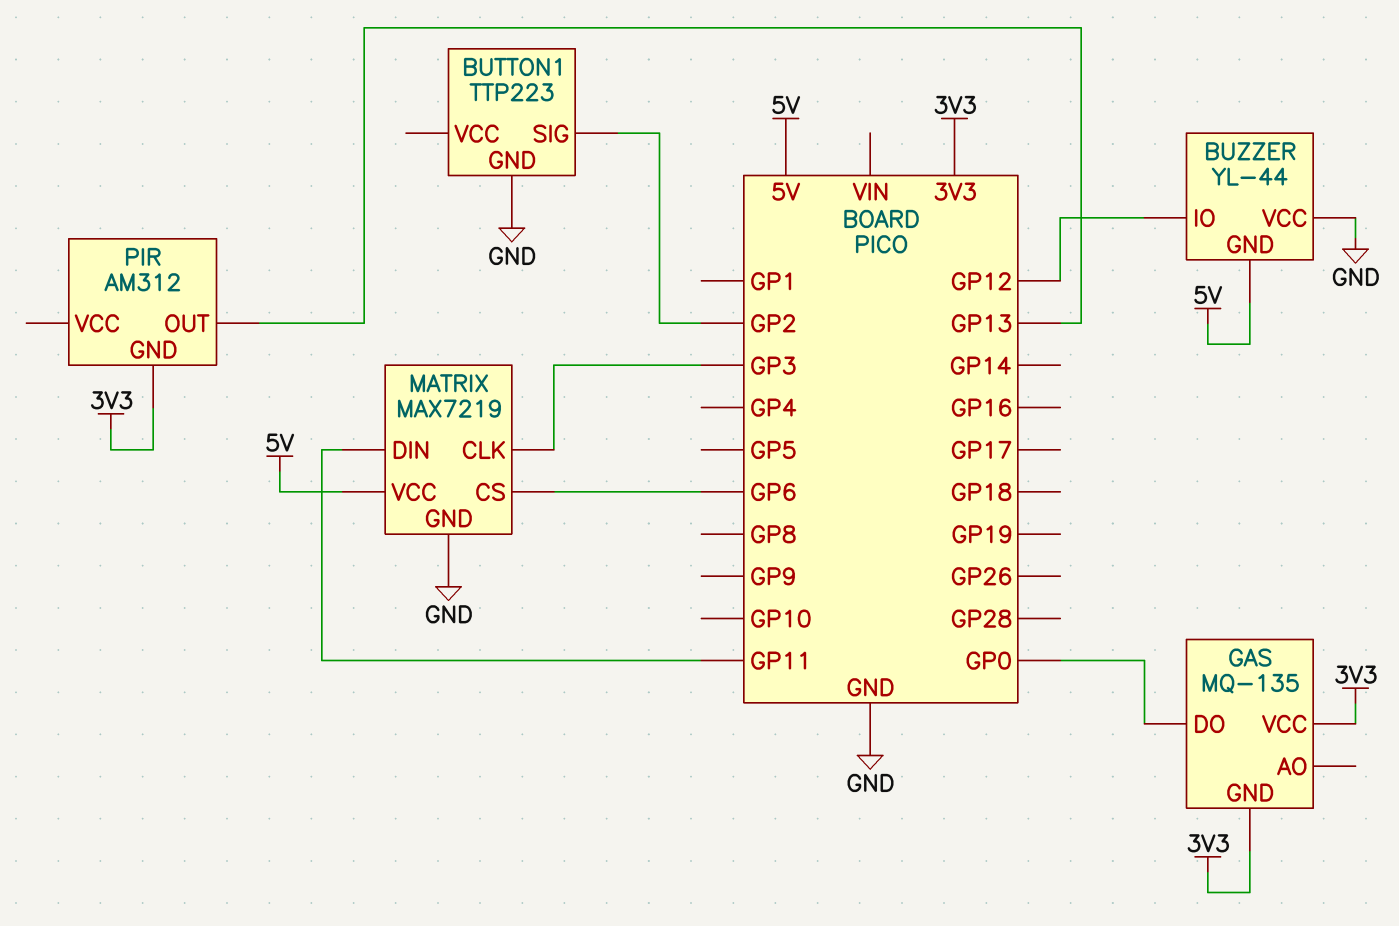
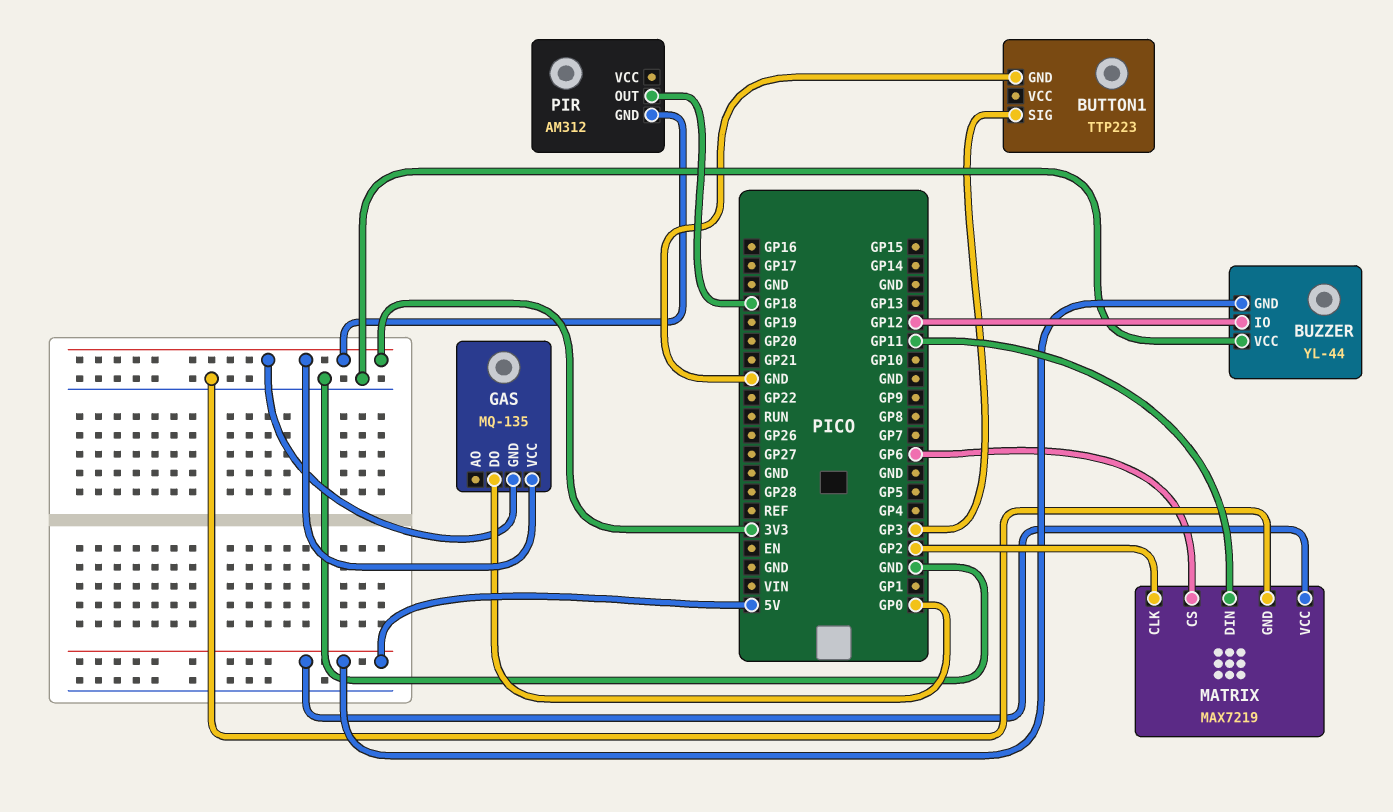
BUTTON1 pin SIG: GP2 -> GP3
MATRIX pin CLK: GP3 -> GP2
PIR pin OUT: GP13 -> GP18

